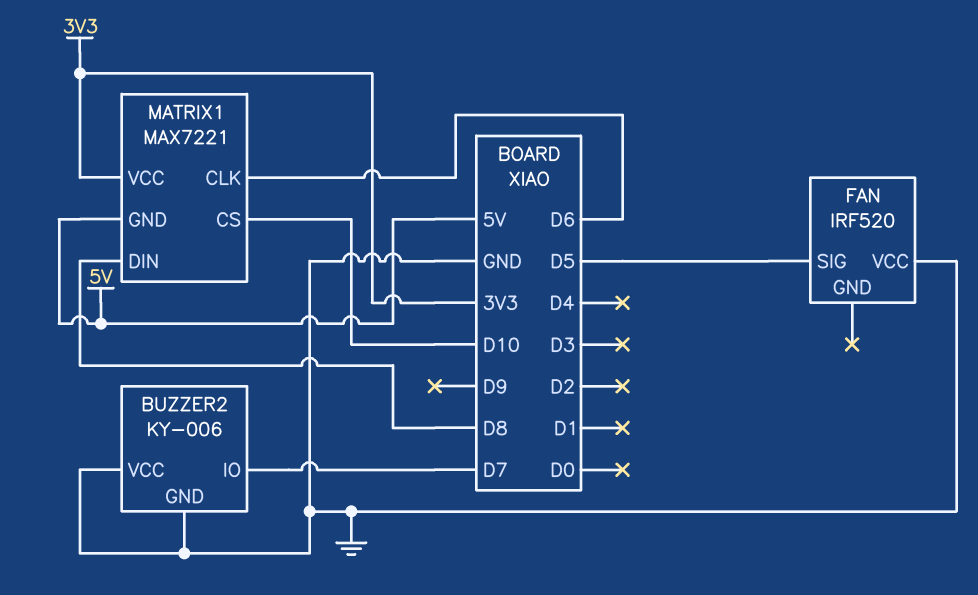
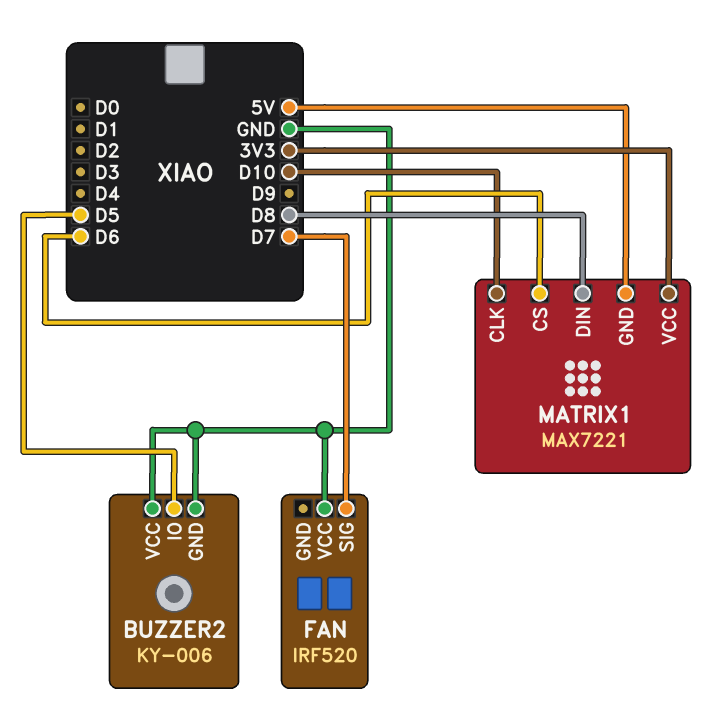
BUZZER2 pin IO: D7 -> D5
FAN pin SIG: D5 -> D7
MATRIX1 pin CLK: D6 -> D10
MATRIX1 pin CS: D10 -> D6

